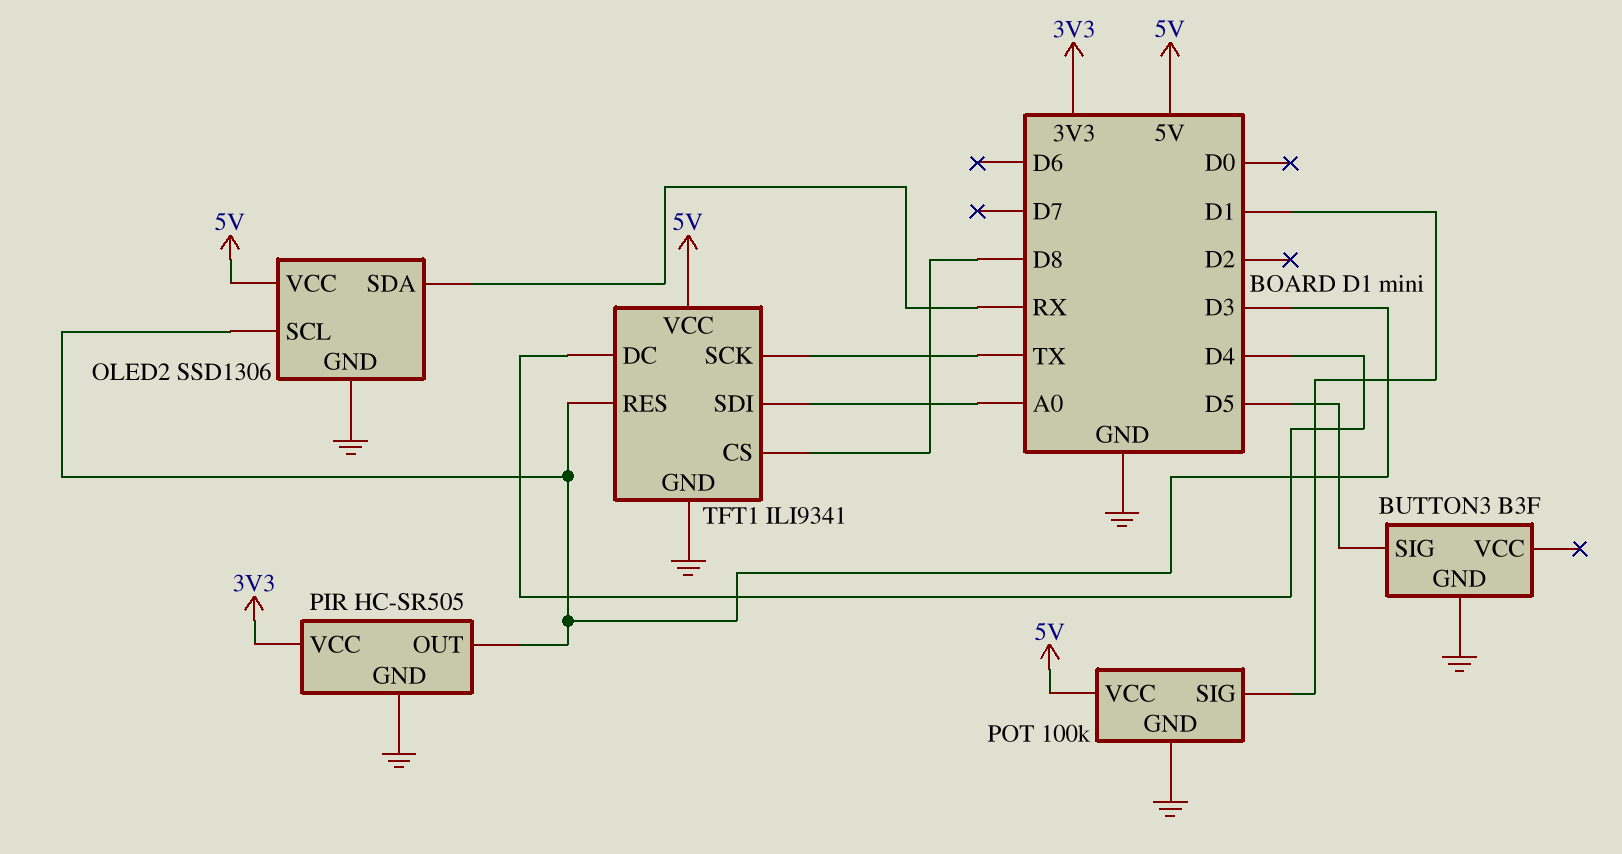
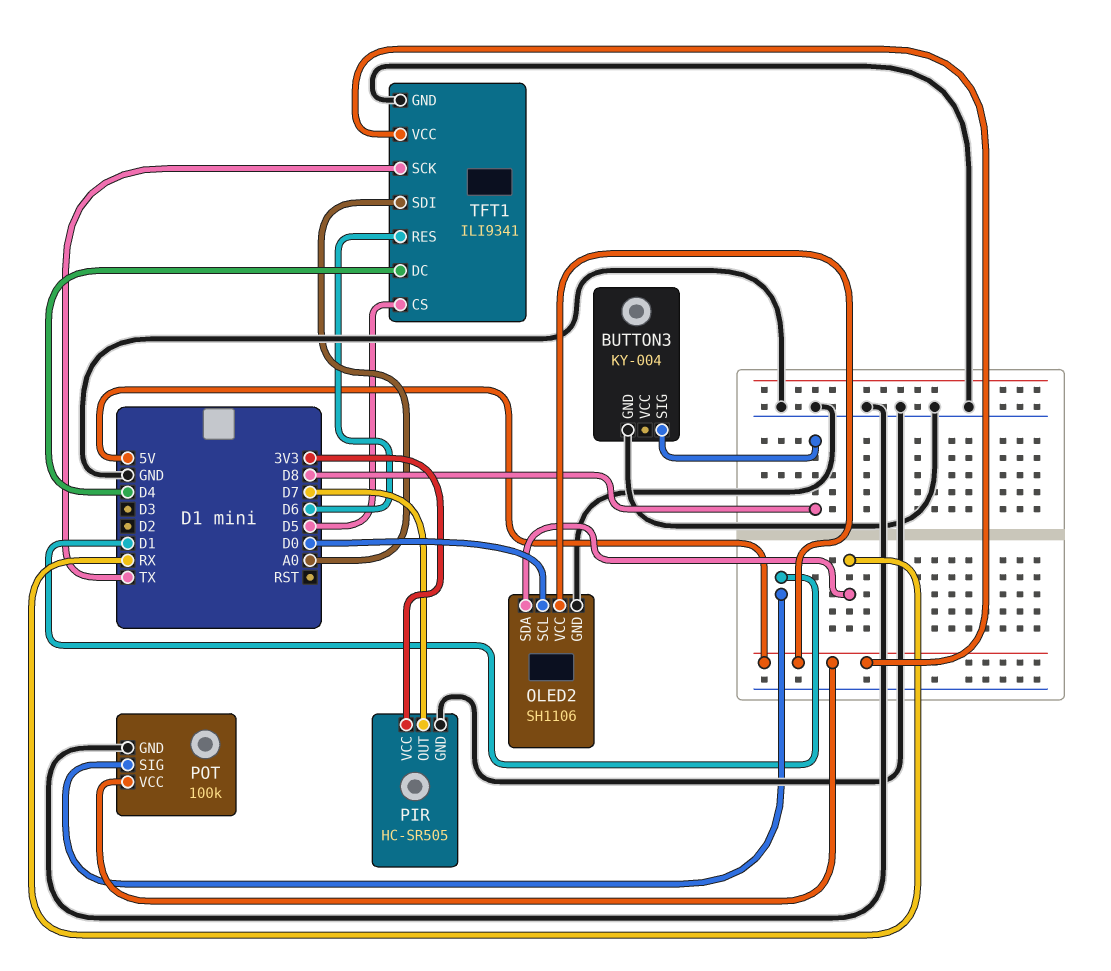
BUTTON3: B3F -> KY-004
BUTTON3 pin SIG: D5 -> D8
OLED2: SSD1306 -> SH1106
OLED2 pin SCL: D3 -> D0
PIR pin OUT: D3 -> D7
TFT1 pin CS: D8 -> D5
TFT1 pin RES: D3 -> D6

